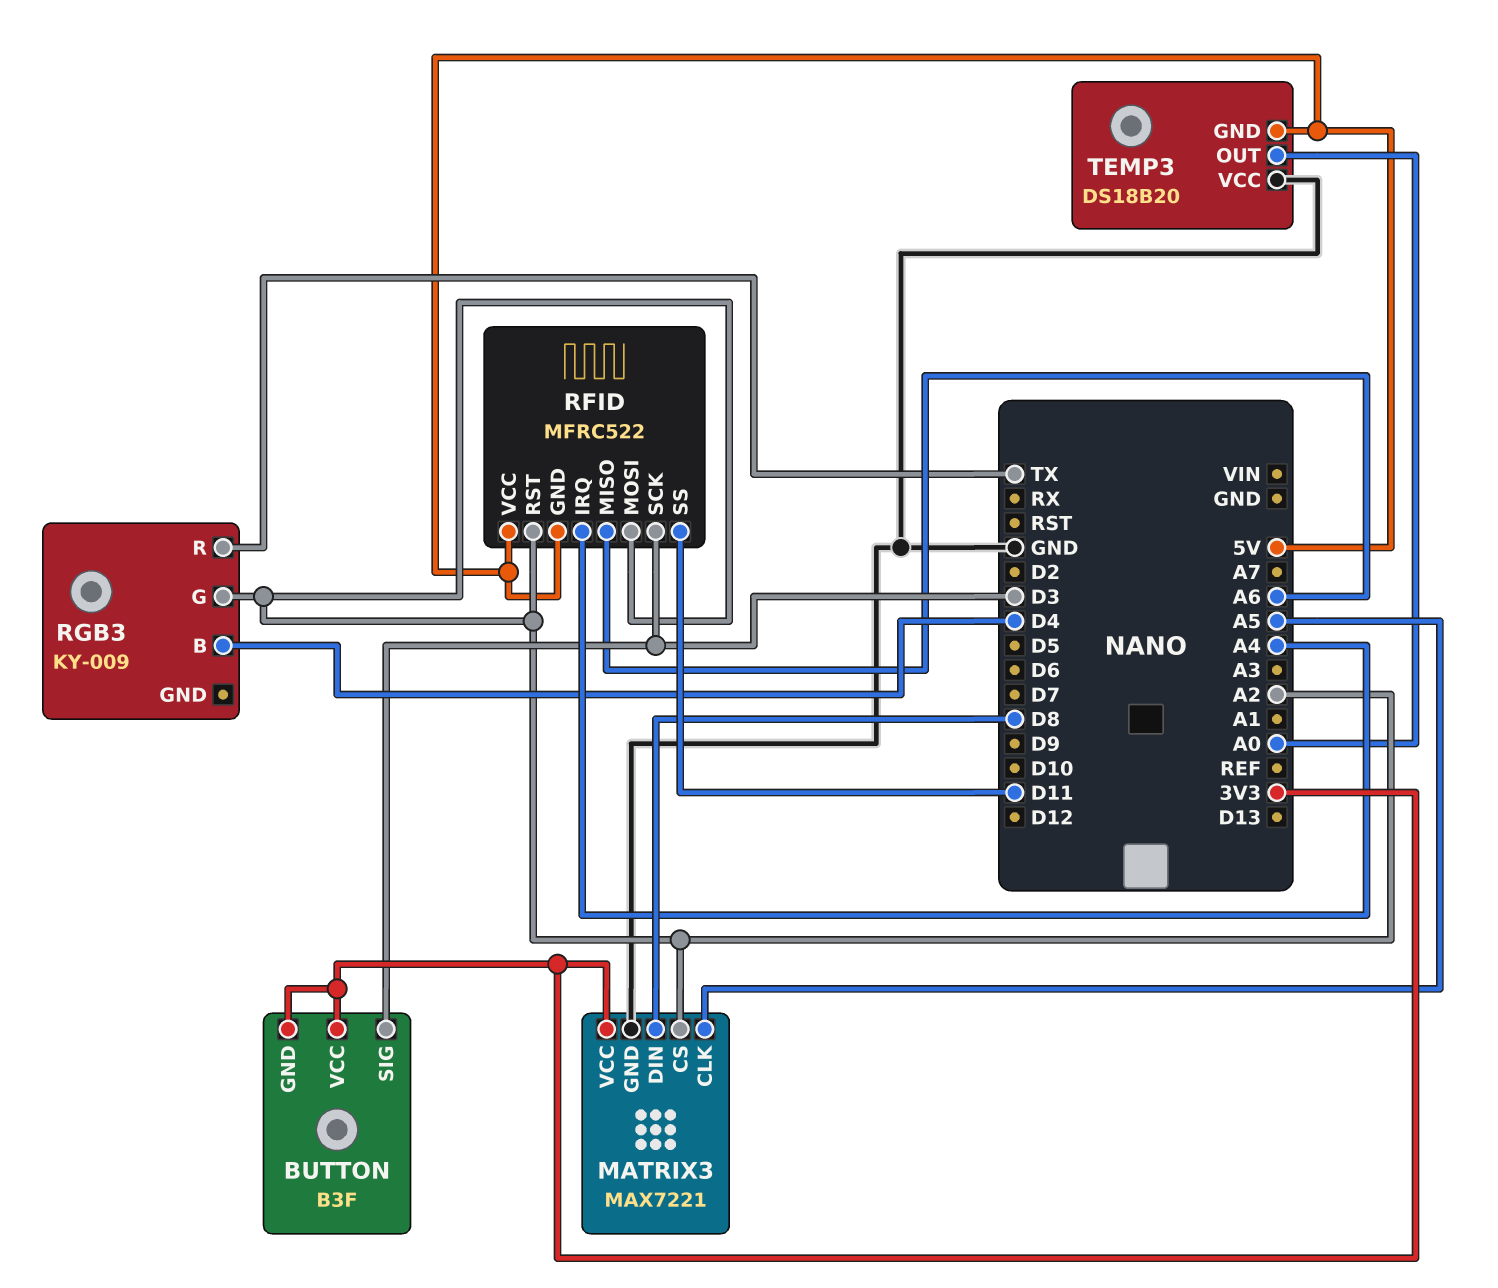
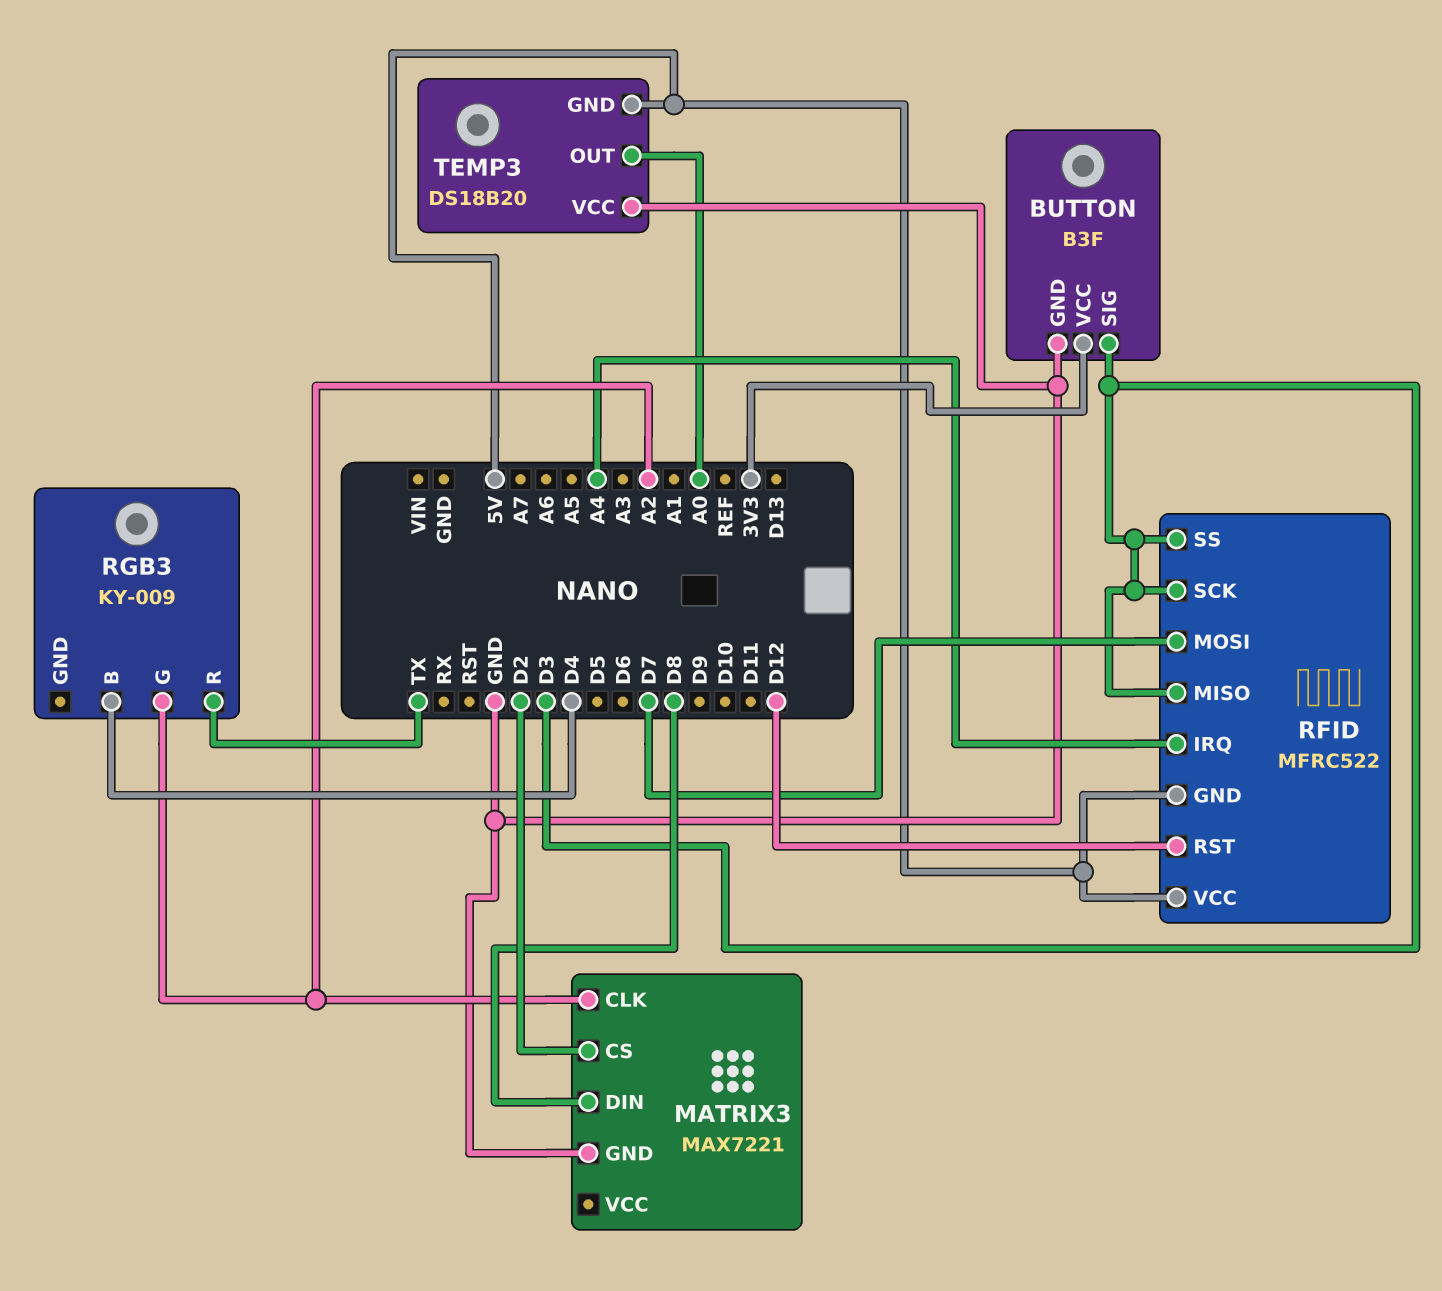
BUTTON pin GND: 3V3 -> GND
MATRIX3 pin CLK: A5 -> A2
MATRIX3 pin CS: A2 -> D2
MATRIX3 pin VCC: 3V3 -> none
RFID pin MISO: A6 -> D3
RFID pin MOSI: A2 -> D7
RFID pin RST: A2 -> D12
RFID pin SS: D11 -> D3

